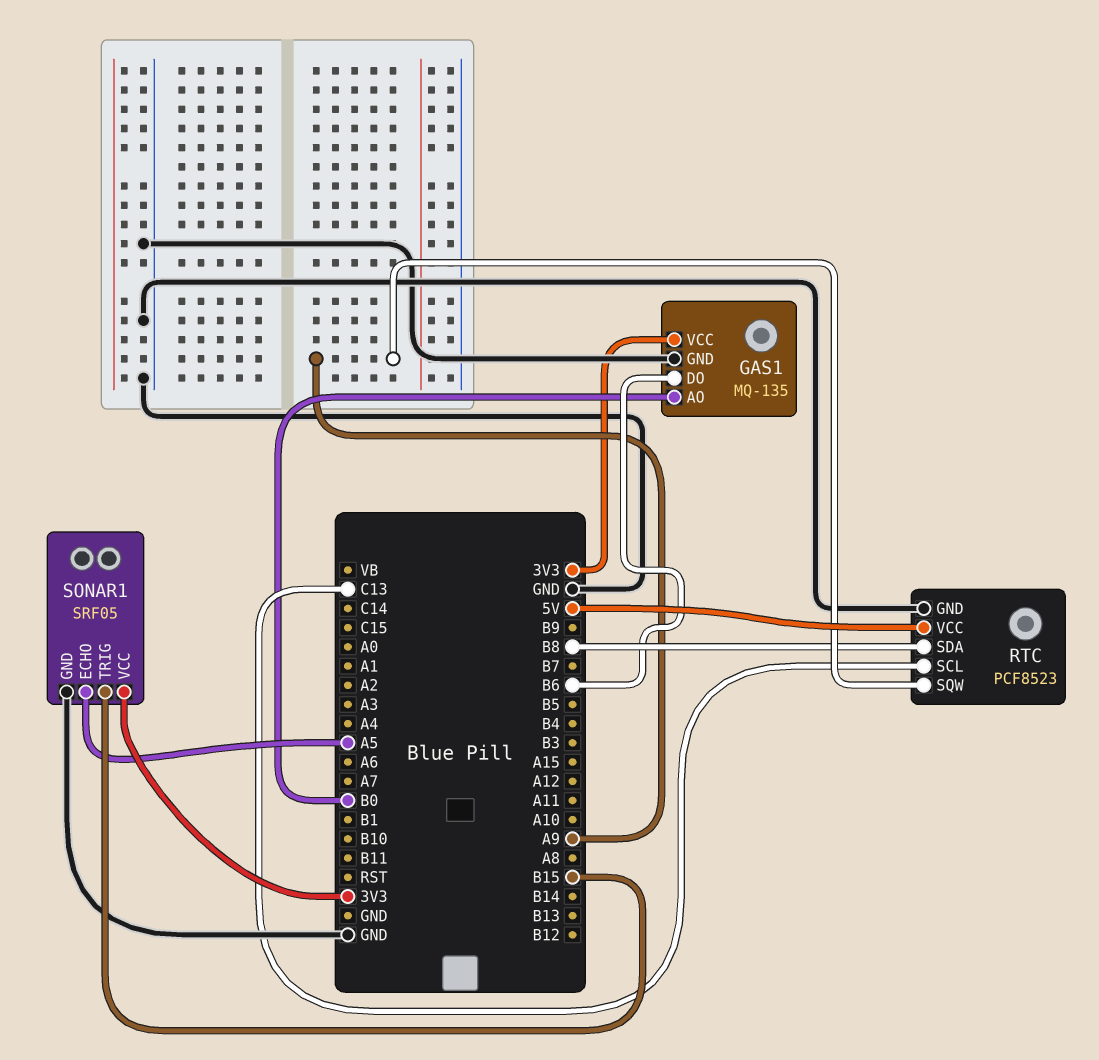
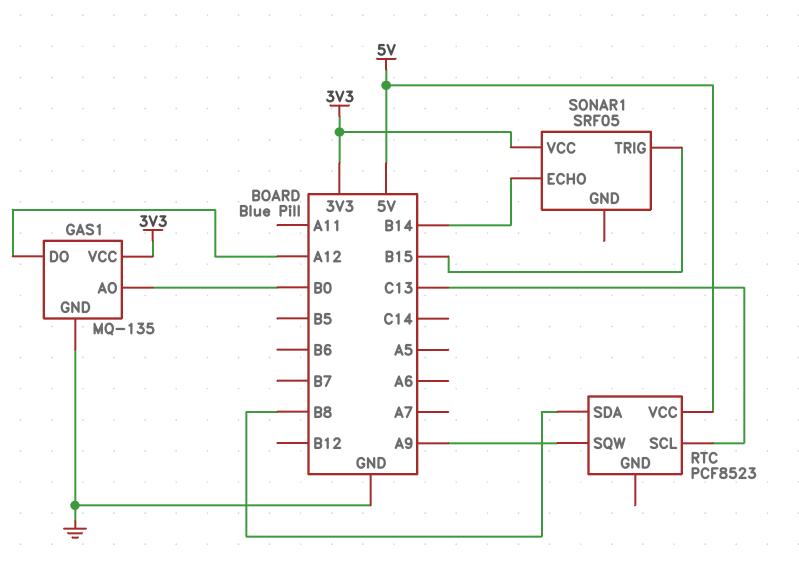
GAS1 pin DO: B6 -> A12
RTC pin GND: GND -> none
SONAR1 pin ECHO: A5 -> B14
SONAR1 pin GND: GND -> none

